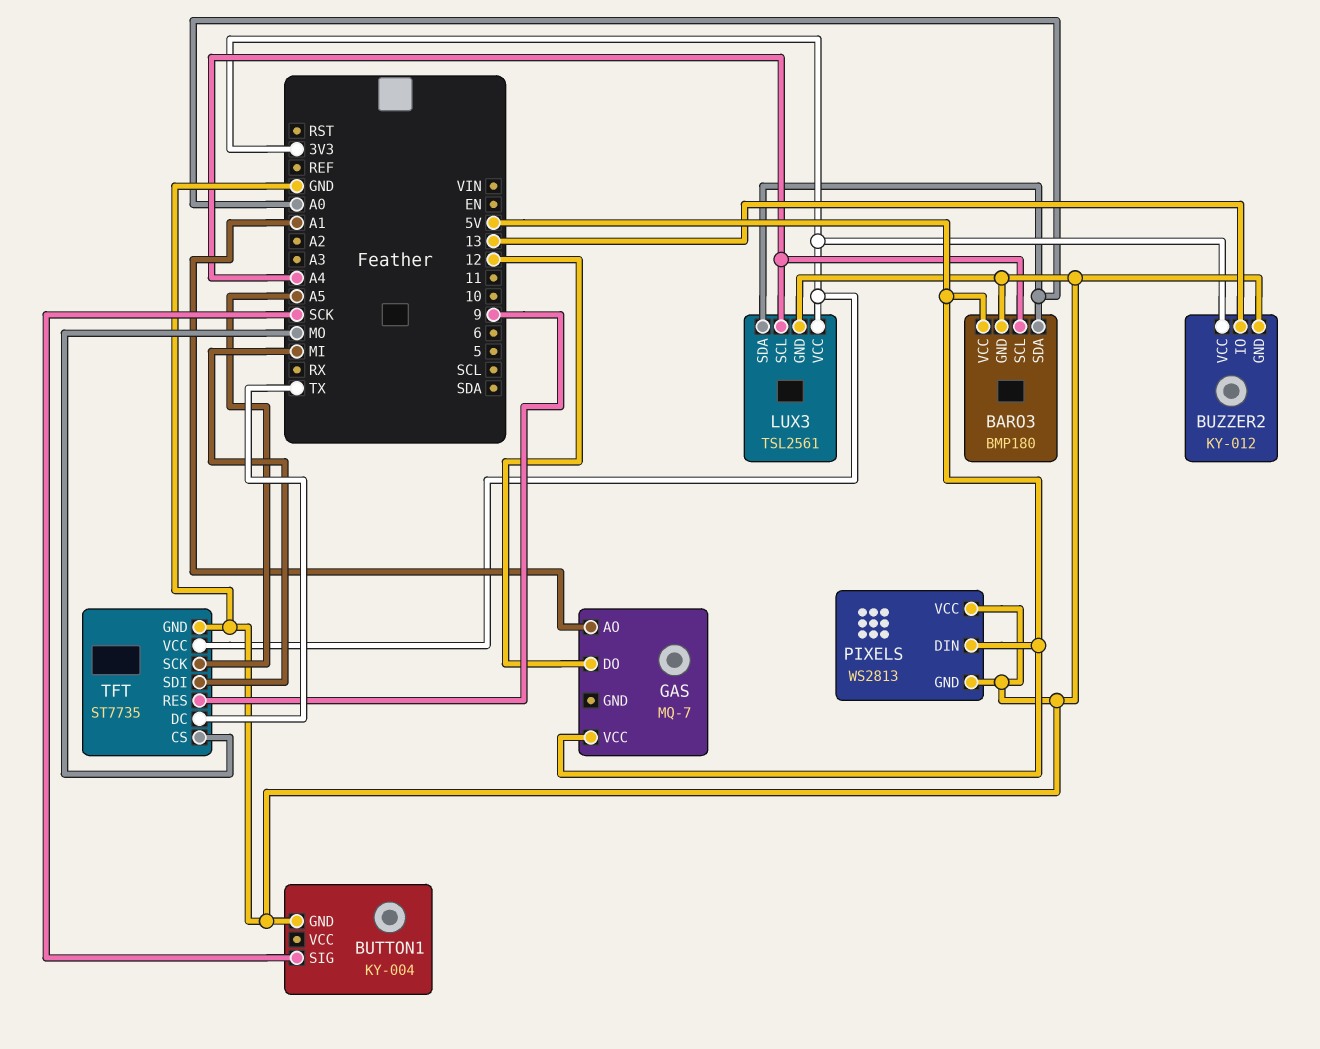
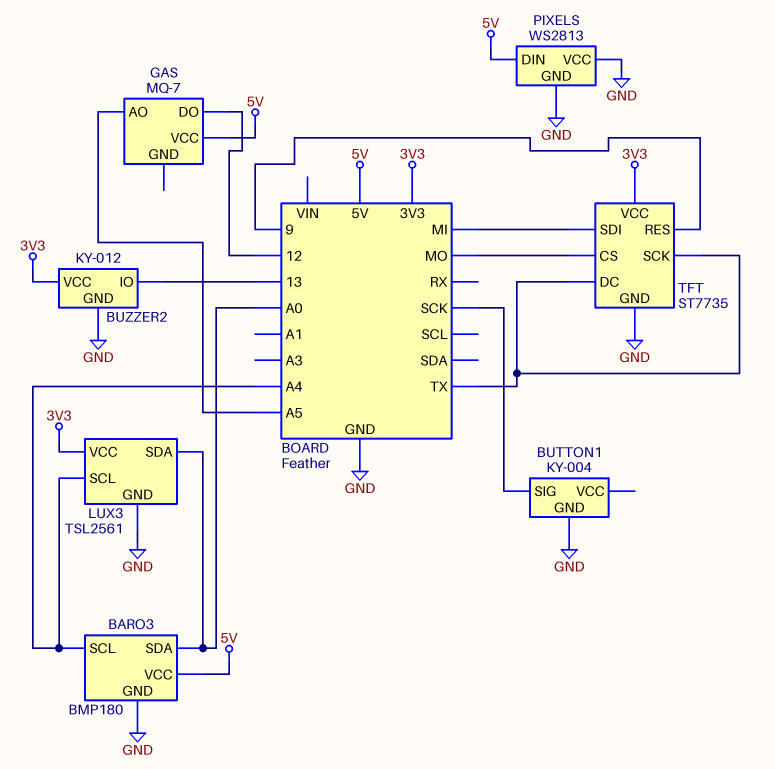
GAS pin AO: A1 -> A5
TFT pin SCK: A5 -> TX

